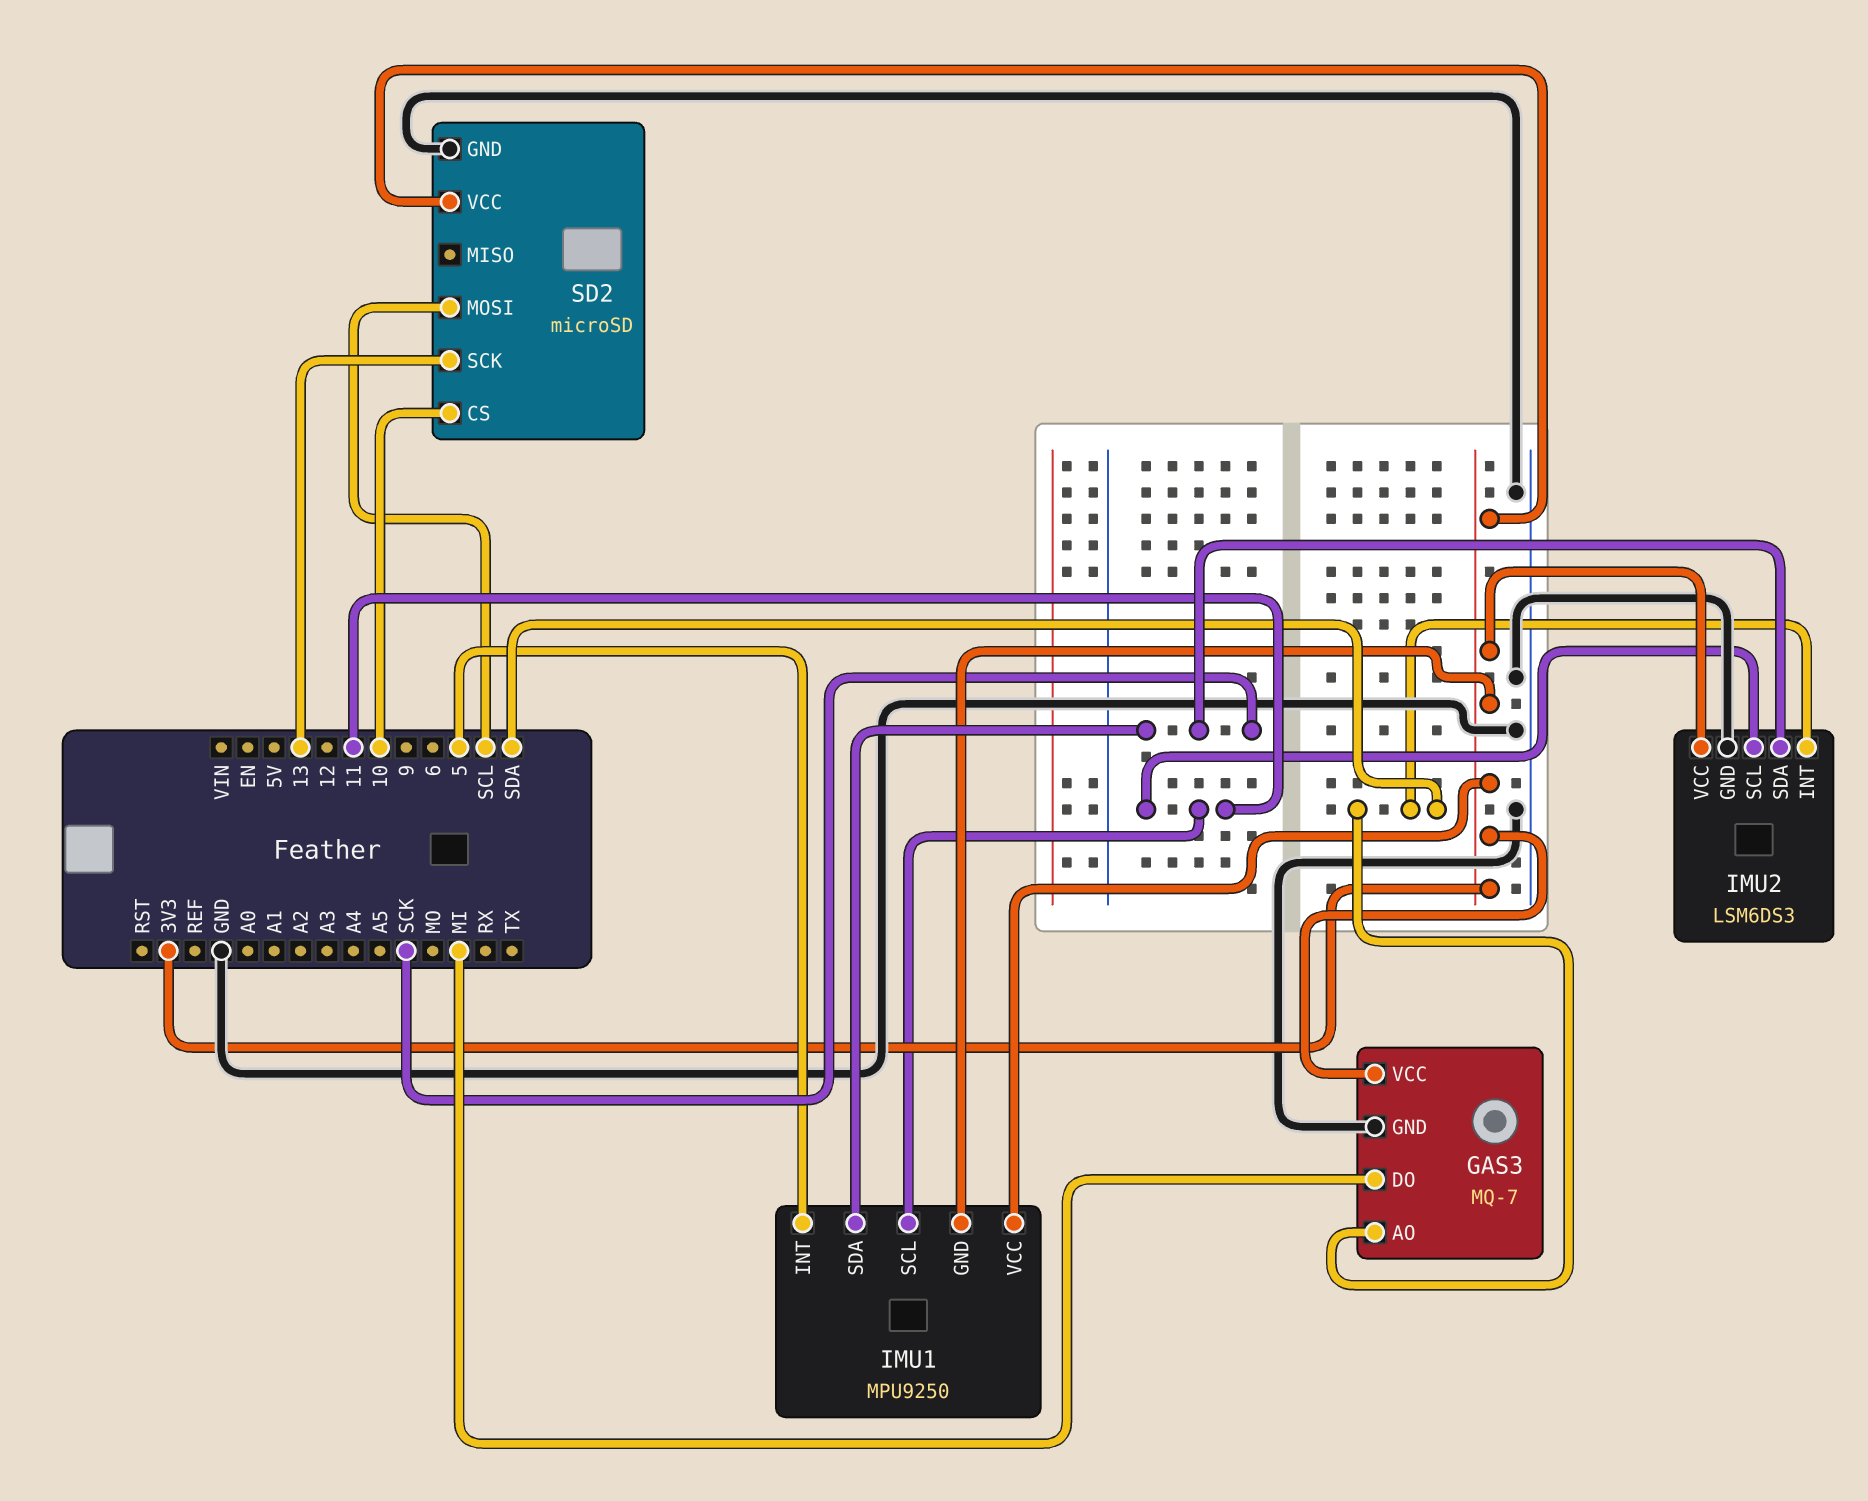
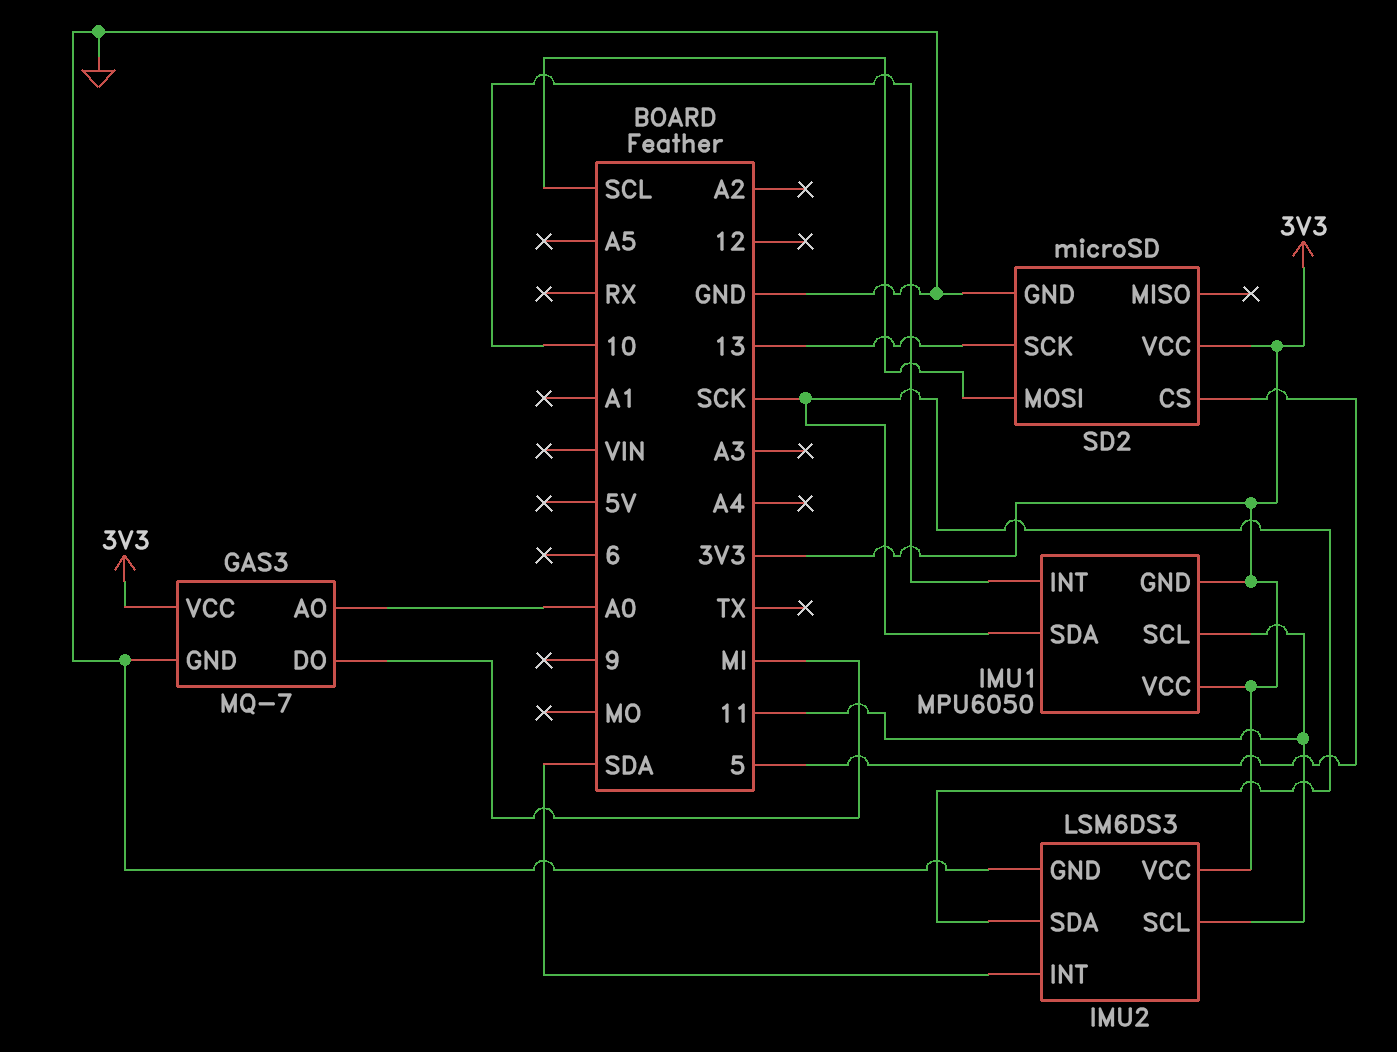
GAS3 pin AO: SDA -> A0
IMU1: MPU9250 -> MPU6050
IMU1 pin INT: 5 -> 10
SD2 pin CS: 10 -> 5

